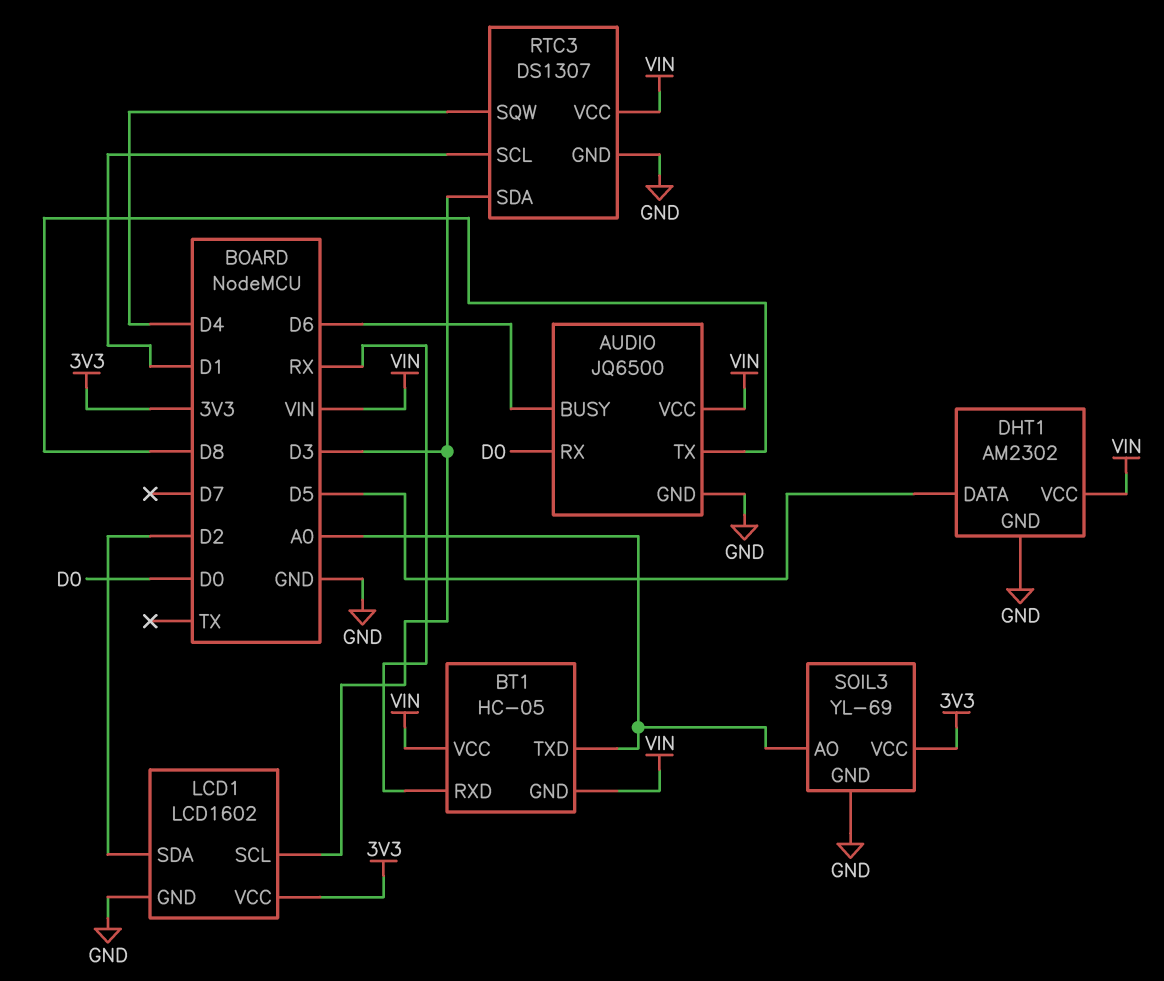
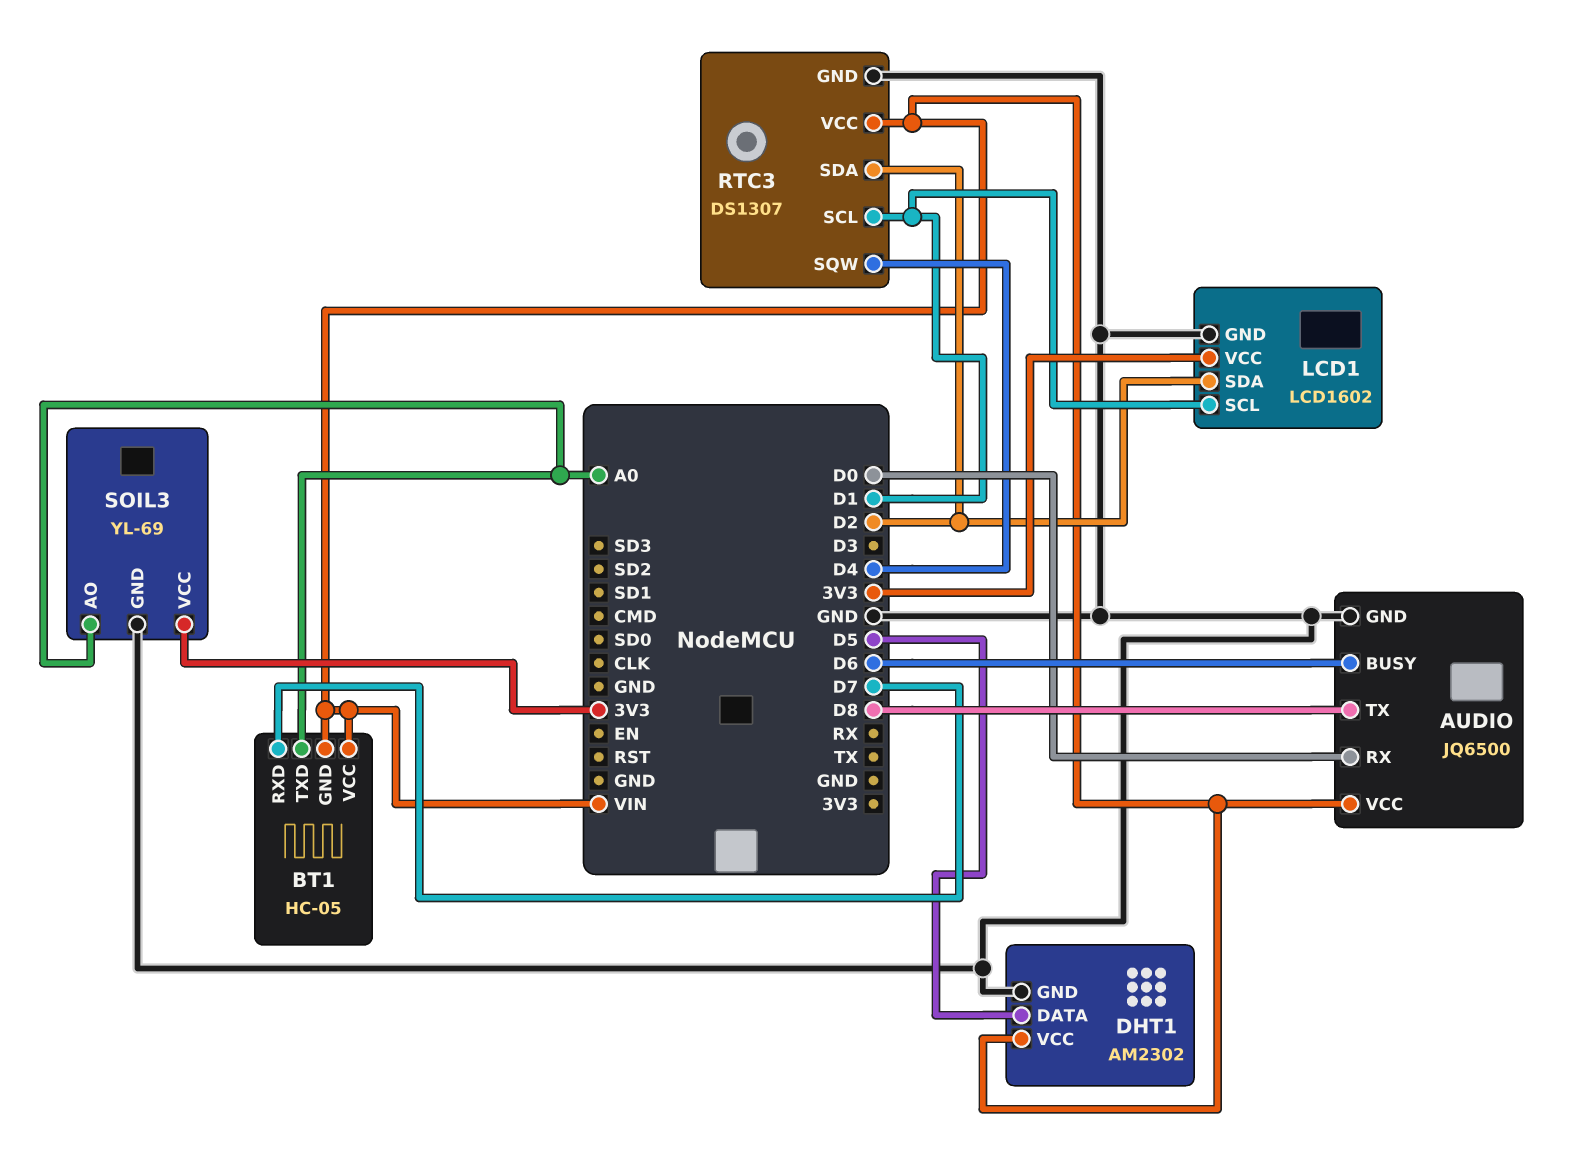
BT1 pin RXD: RX -> D7
LCD1 pin SCL: D3 -> D1
RTC3 pin SDA: D3 -> D2

